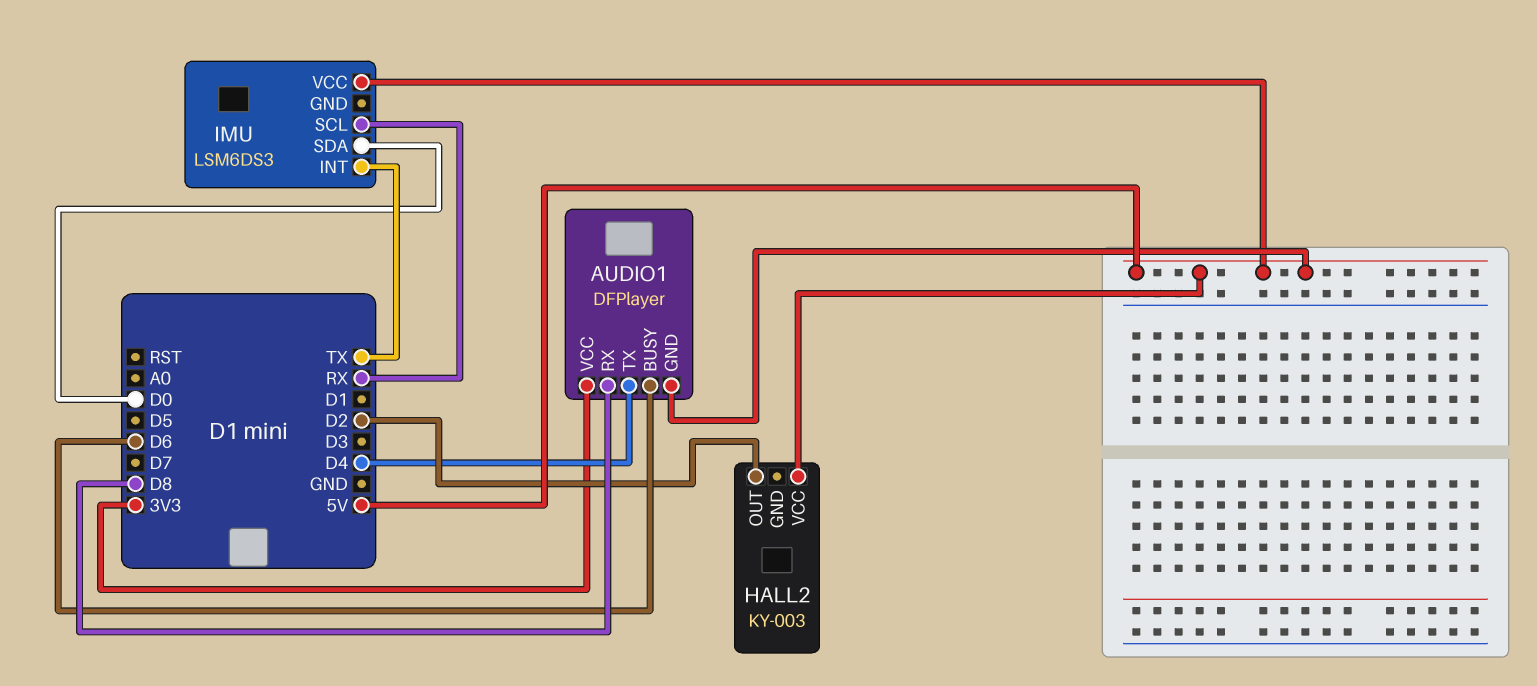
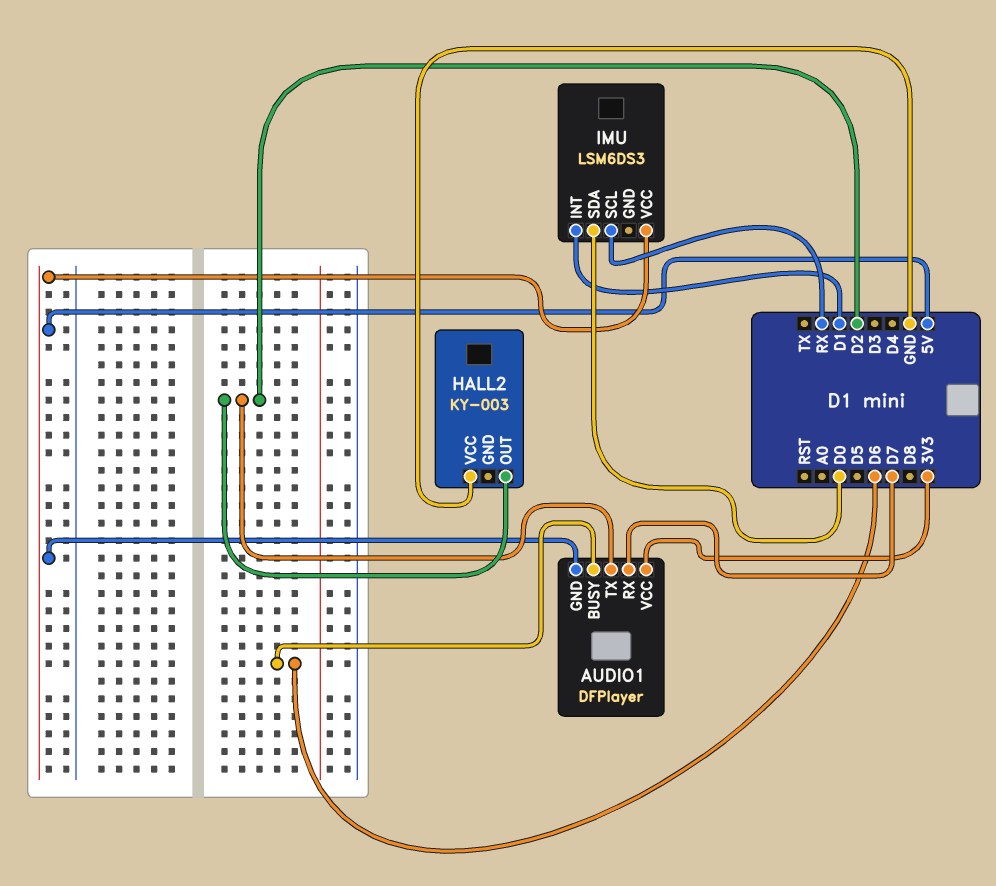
AUDIO1 pin RX: D8 -> D7
AUDIO1 pin TX: D4 -> D2
HALL2 pin VCC: 5V -> GND
IMU pin INT: TX -> D1

